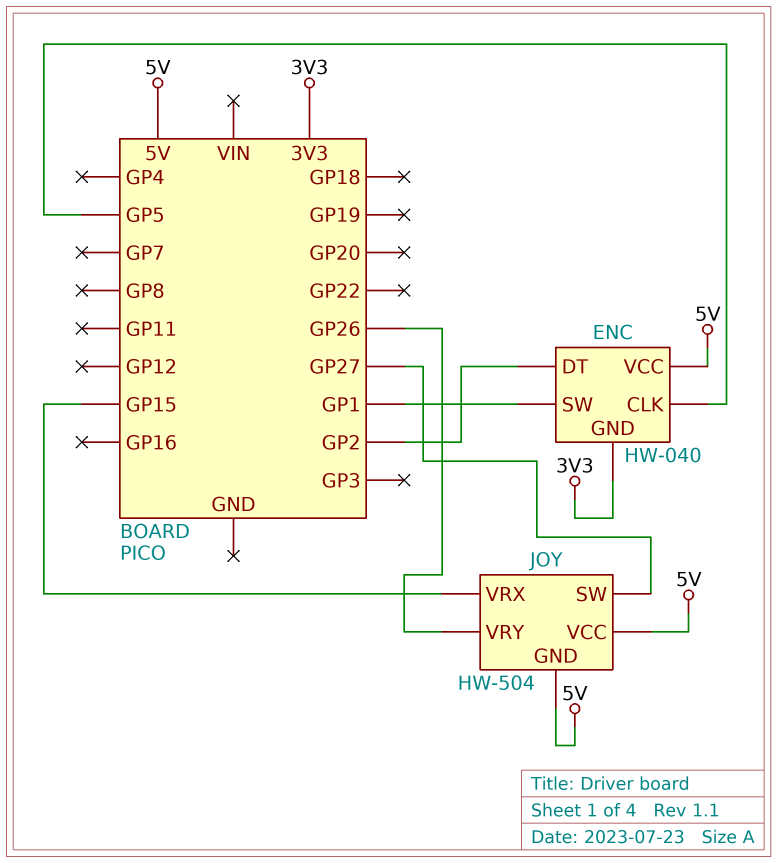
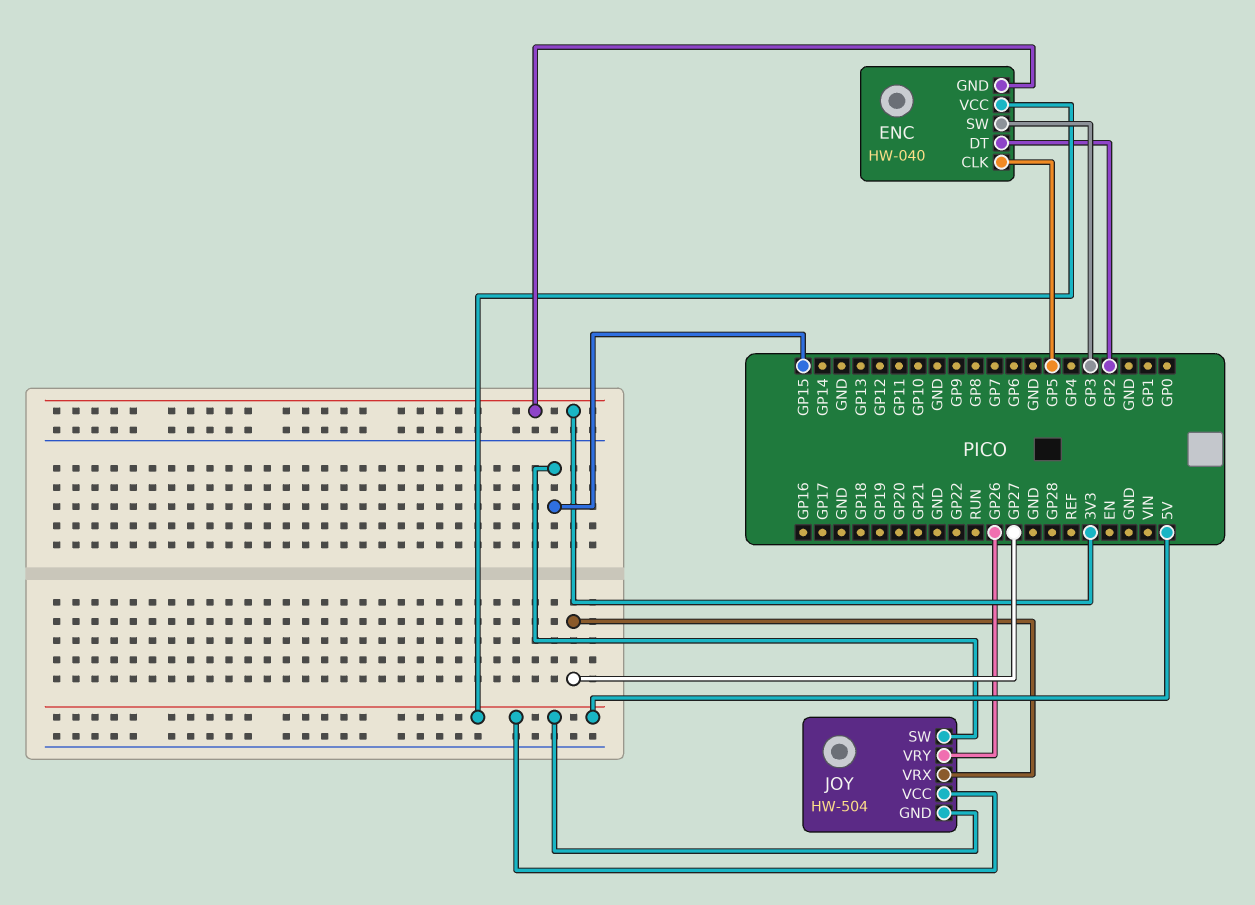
ENC pin SW: GP1 -> GP3
JOY pin SW: GP27 -> GP15
JOY pin VRX: GP15 -> GP27

